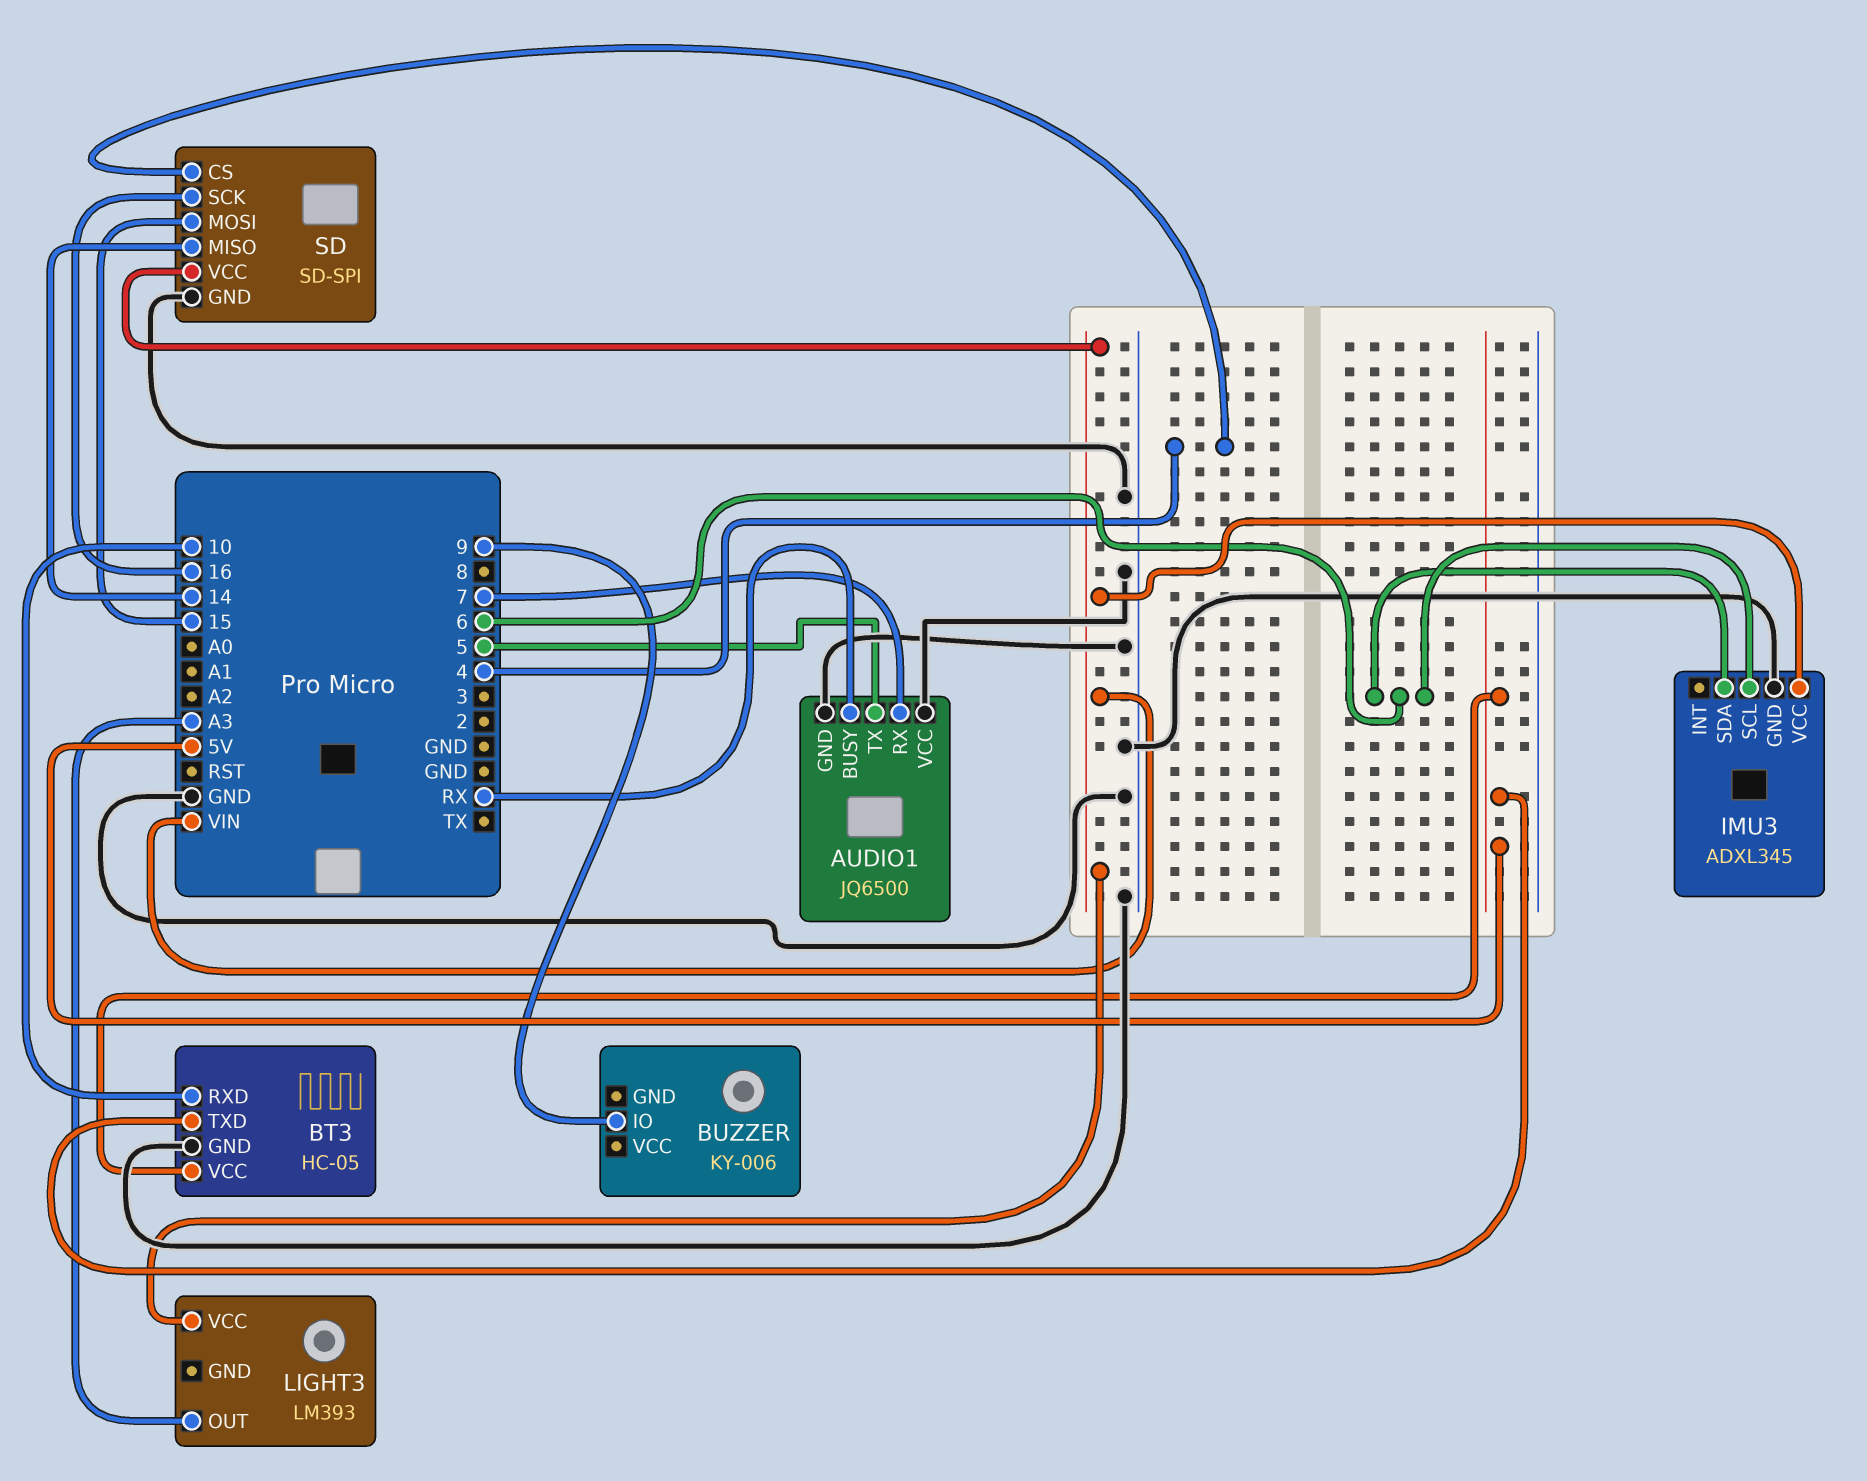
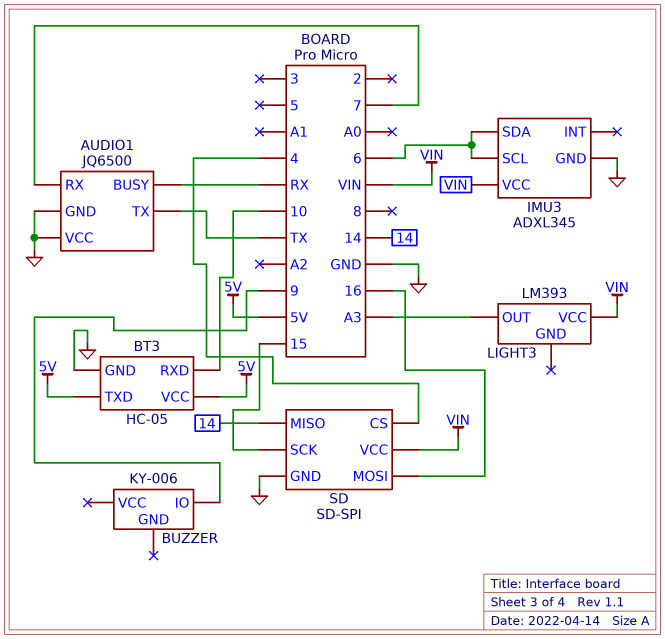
AUDIO1 pin TX: 5 -> TX
SD pin MOSI: 15 -> 16
SD pin SCK: 16 -> 15

